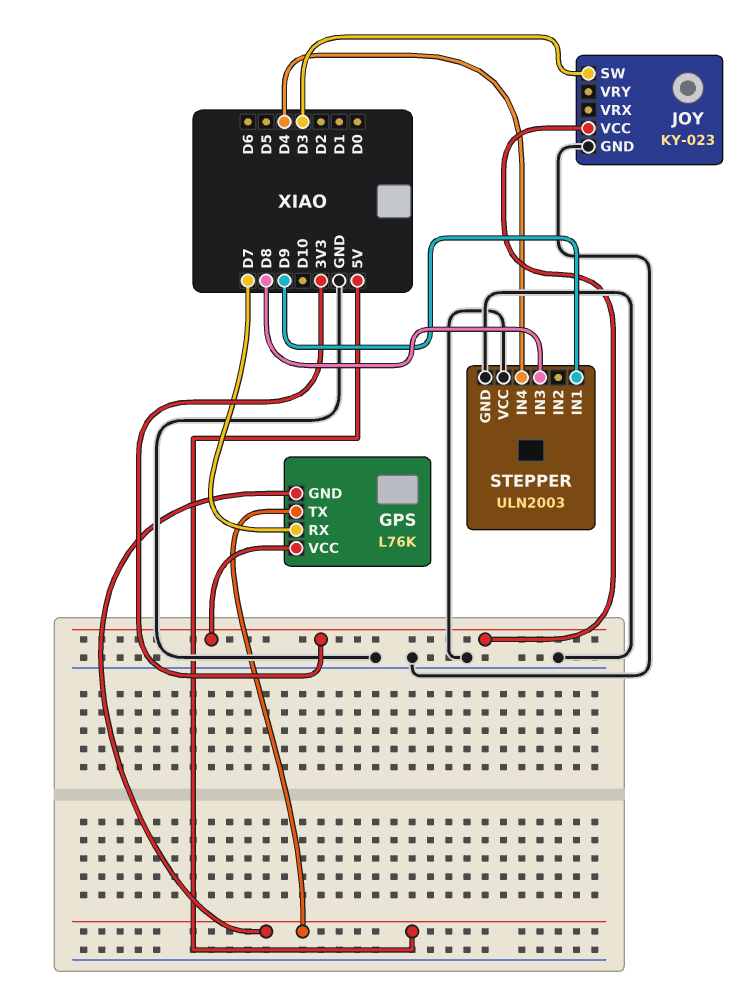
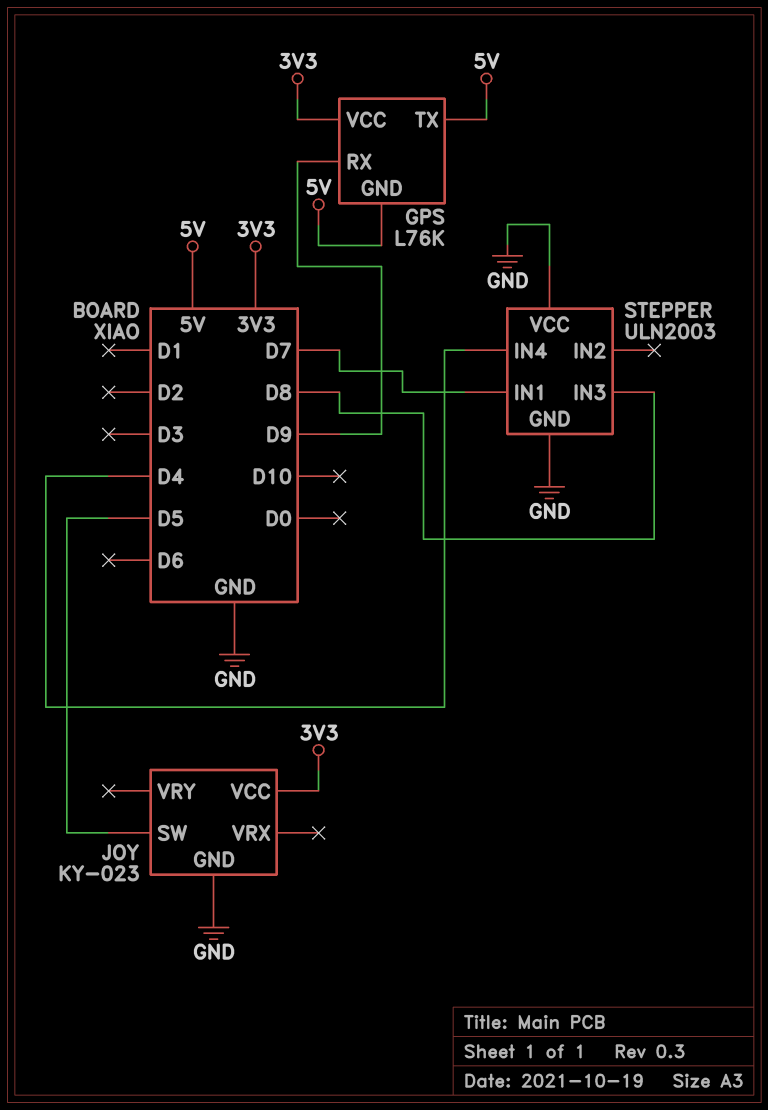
GPS pin RX: D7 -> D9
JOY pin SW: D3 -> D5
STEPPER pin IN1: D9 -> D7

